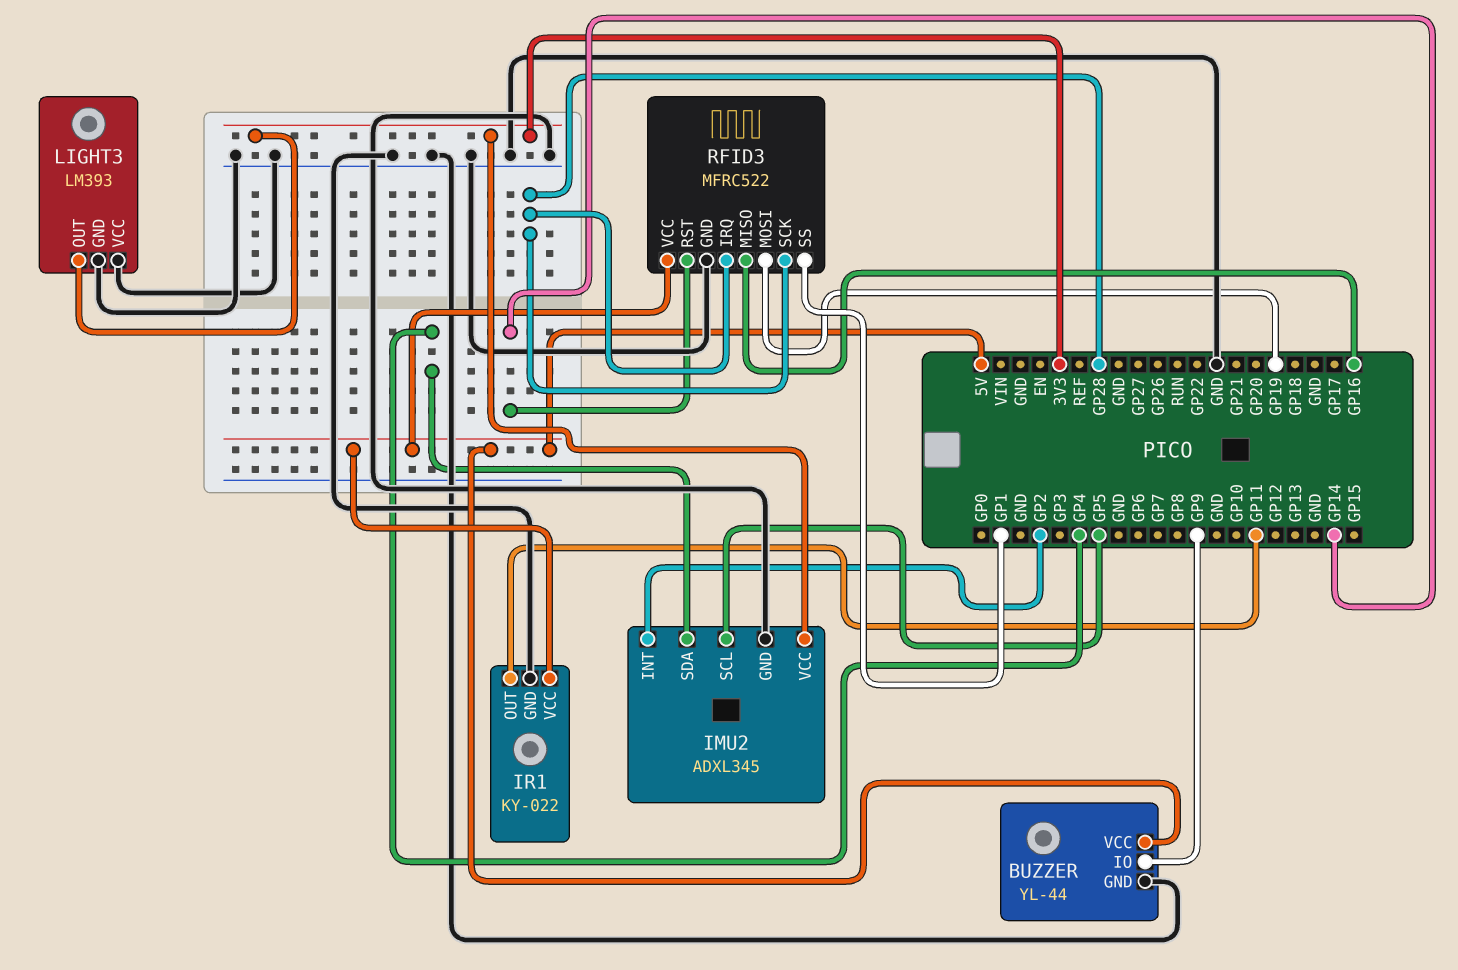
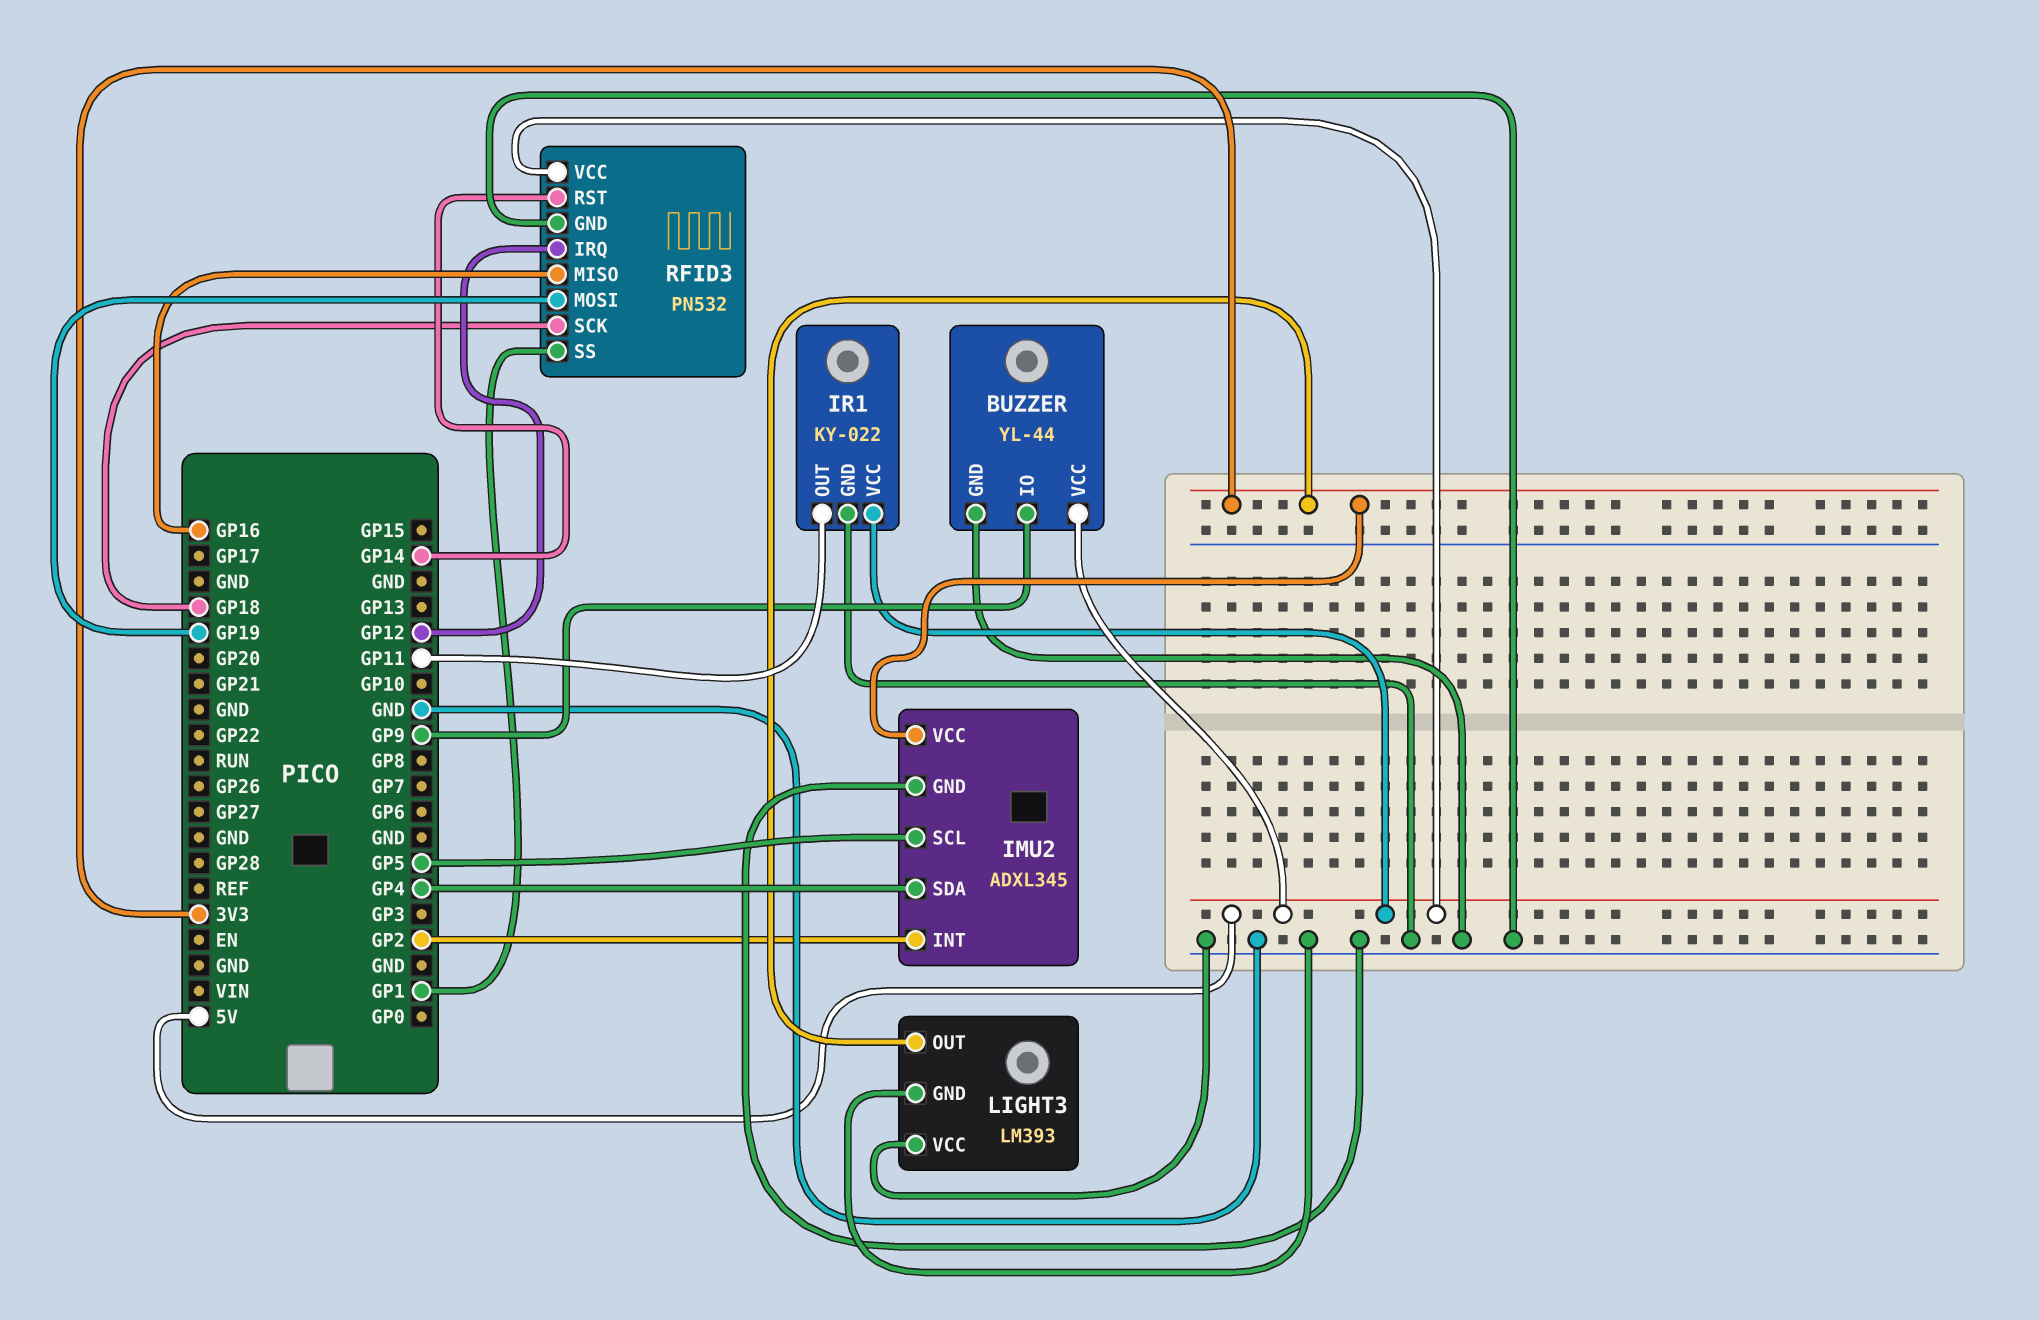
RFID3: MFRC522 -> PN532
RFID3 pin IRQ: GP28 -> GP12
RFID3 pin SCK: GP28 -> GP18

